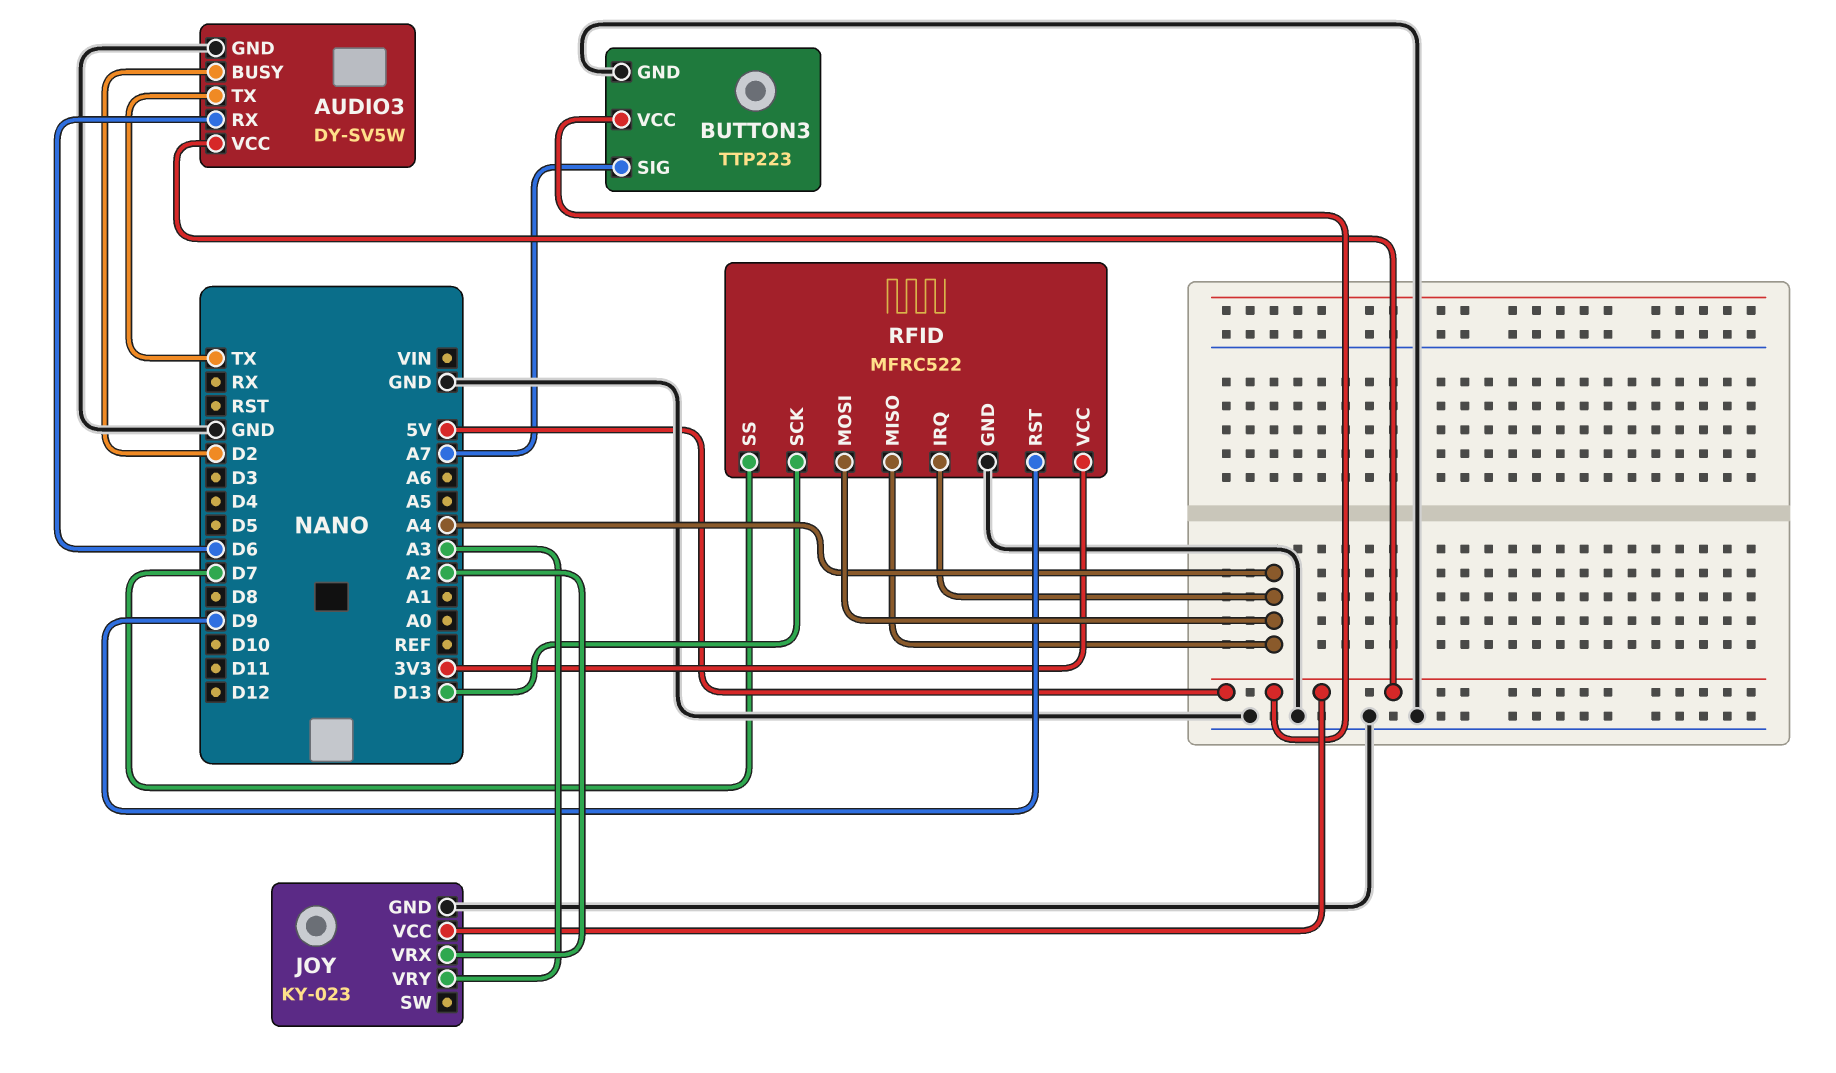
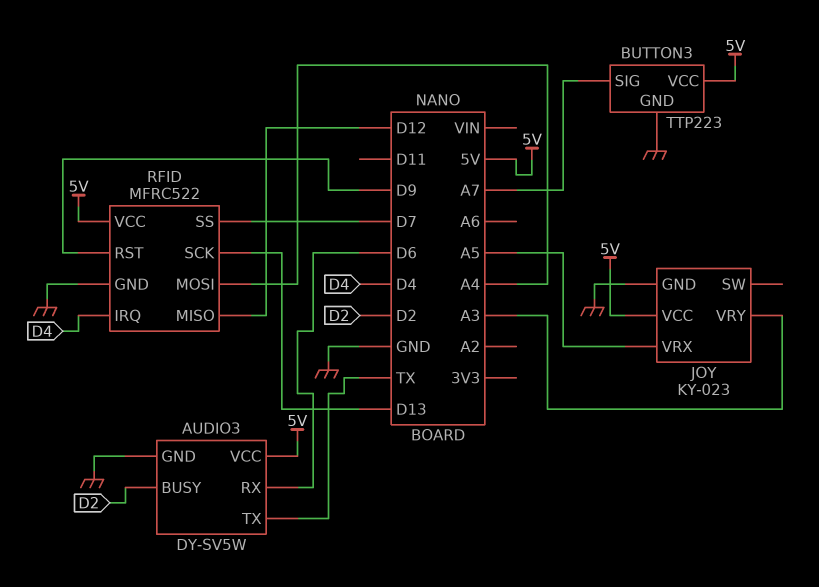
JOY pin VRX: A2 -> A5
RFID pin IRQ: A4 -> D4
RFID pin MISO: A4 -> D12
RFID pin VCC: 3V3 -> 5V

